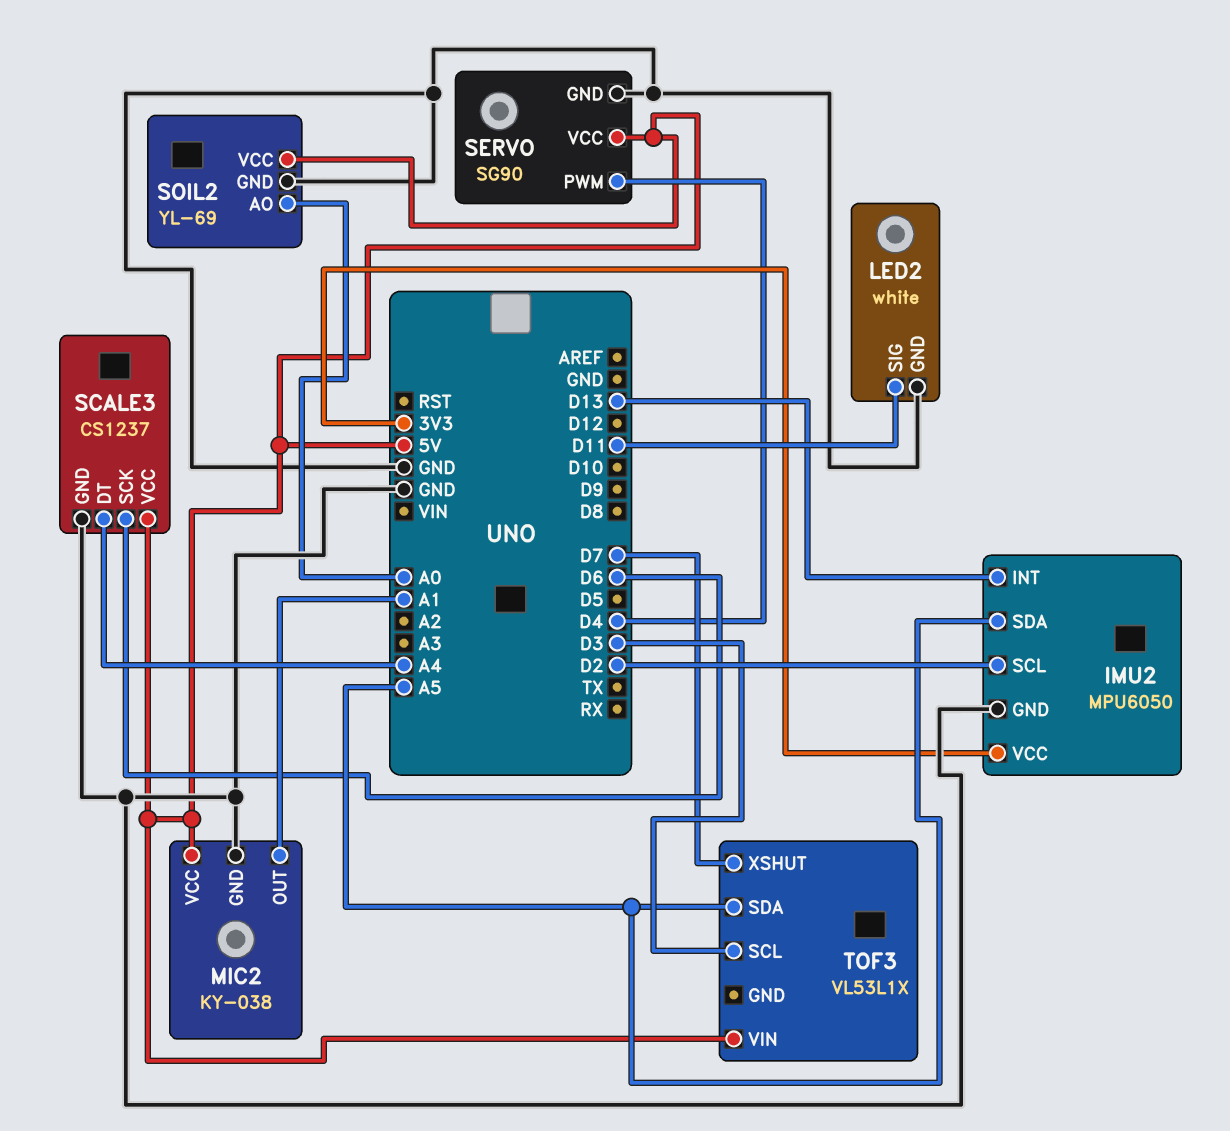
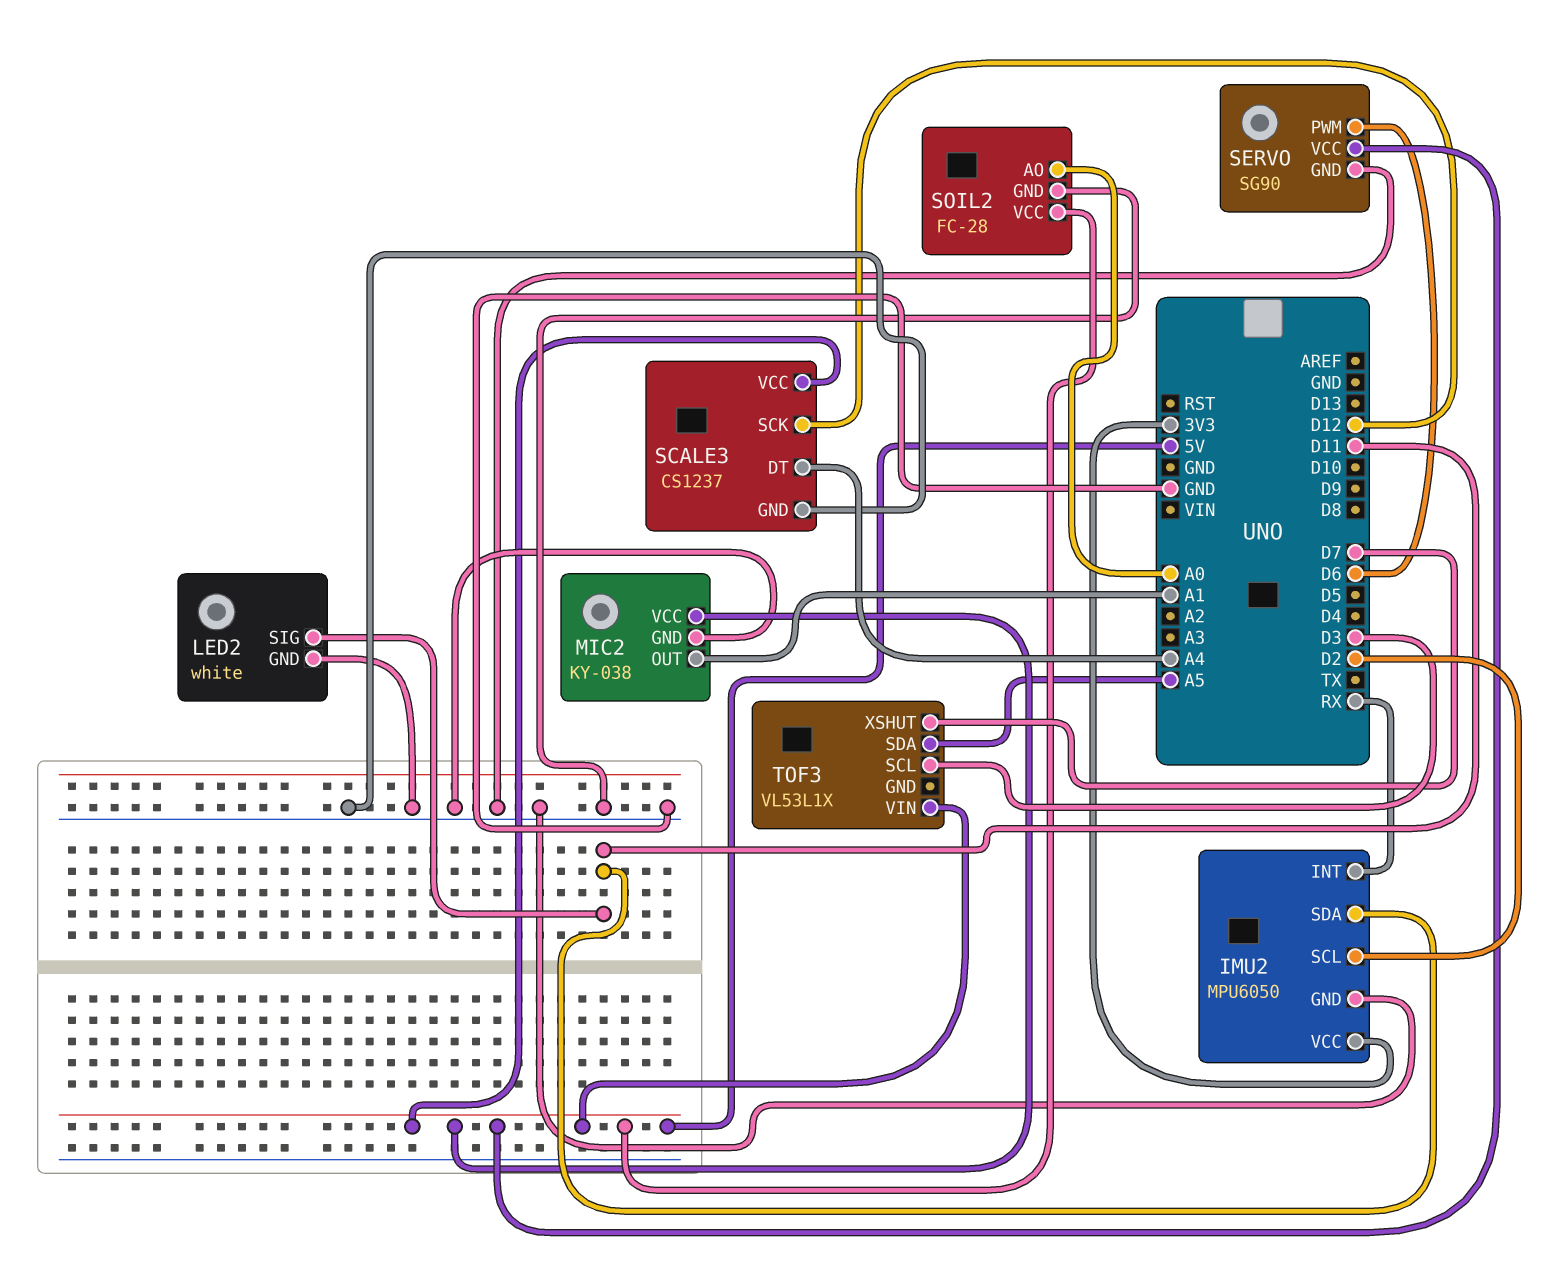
IMU2 pin INT: D13 -> RX
IMU2 pin SDA: A5 -> D11
SCALE3 pin SCK: D6 -> D12
SERVO pin PWM: D4 -> D6
SOIL2: YL-69 -> FC-28

